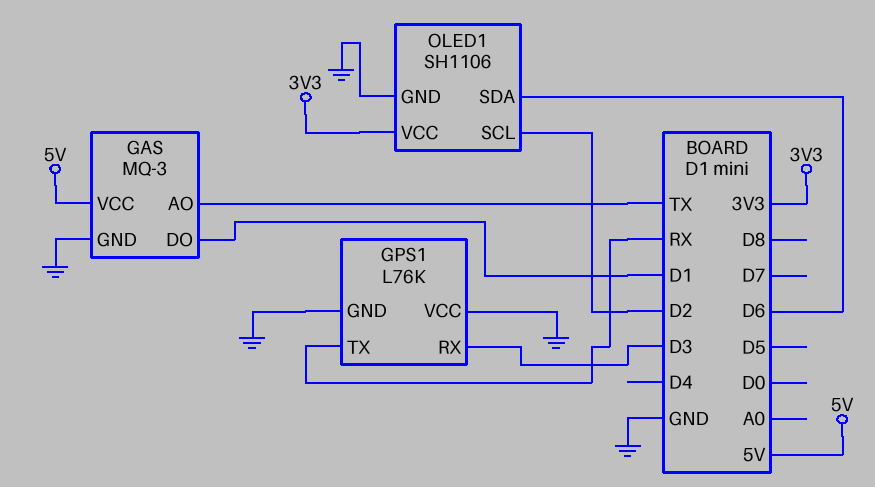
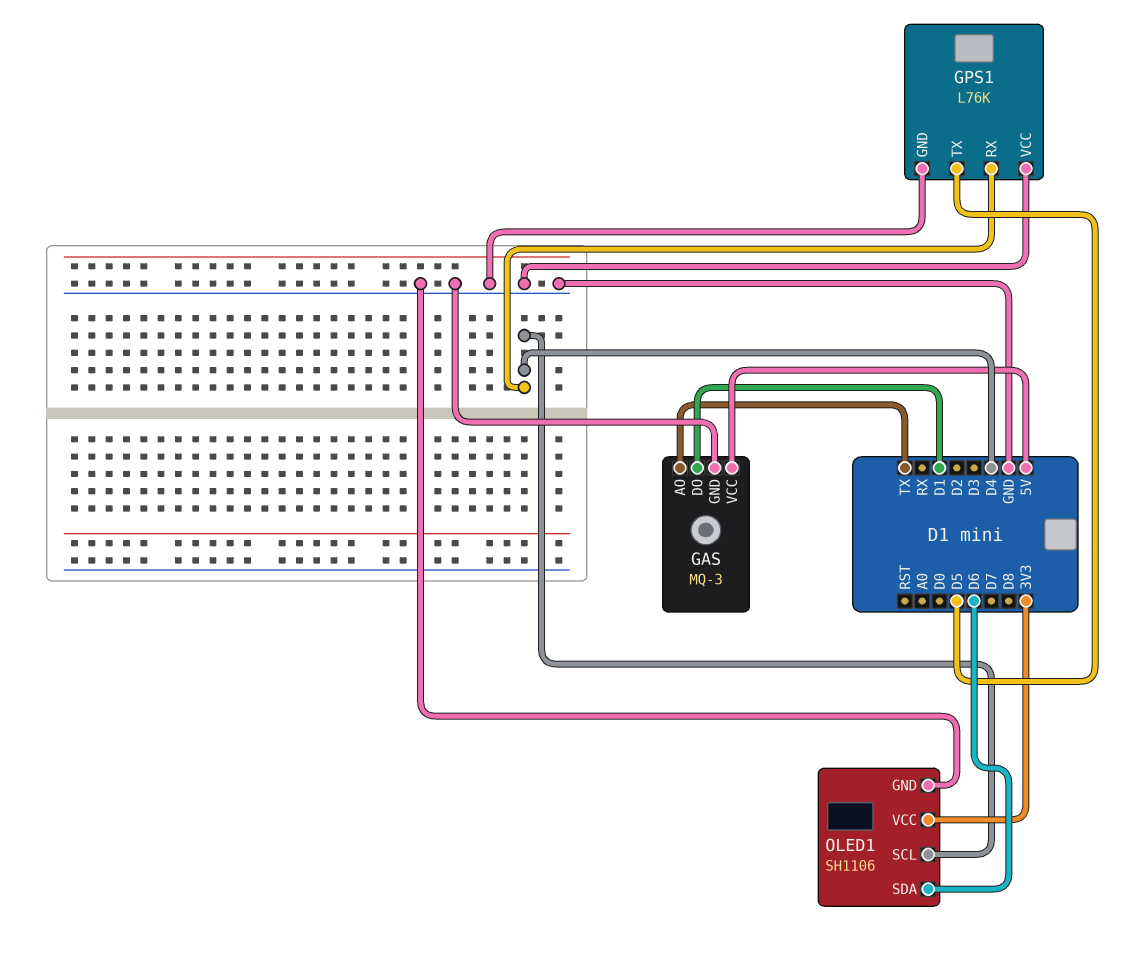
GPS1 pin RX: D3 -> D4
GPS1 pin TX: RX -> D5
OLED1 pin SCL: D2 -> D4

